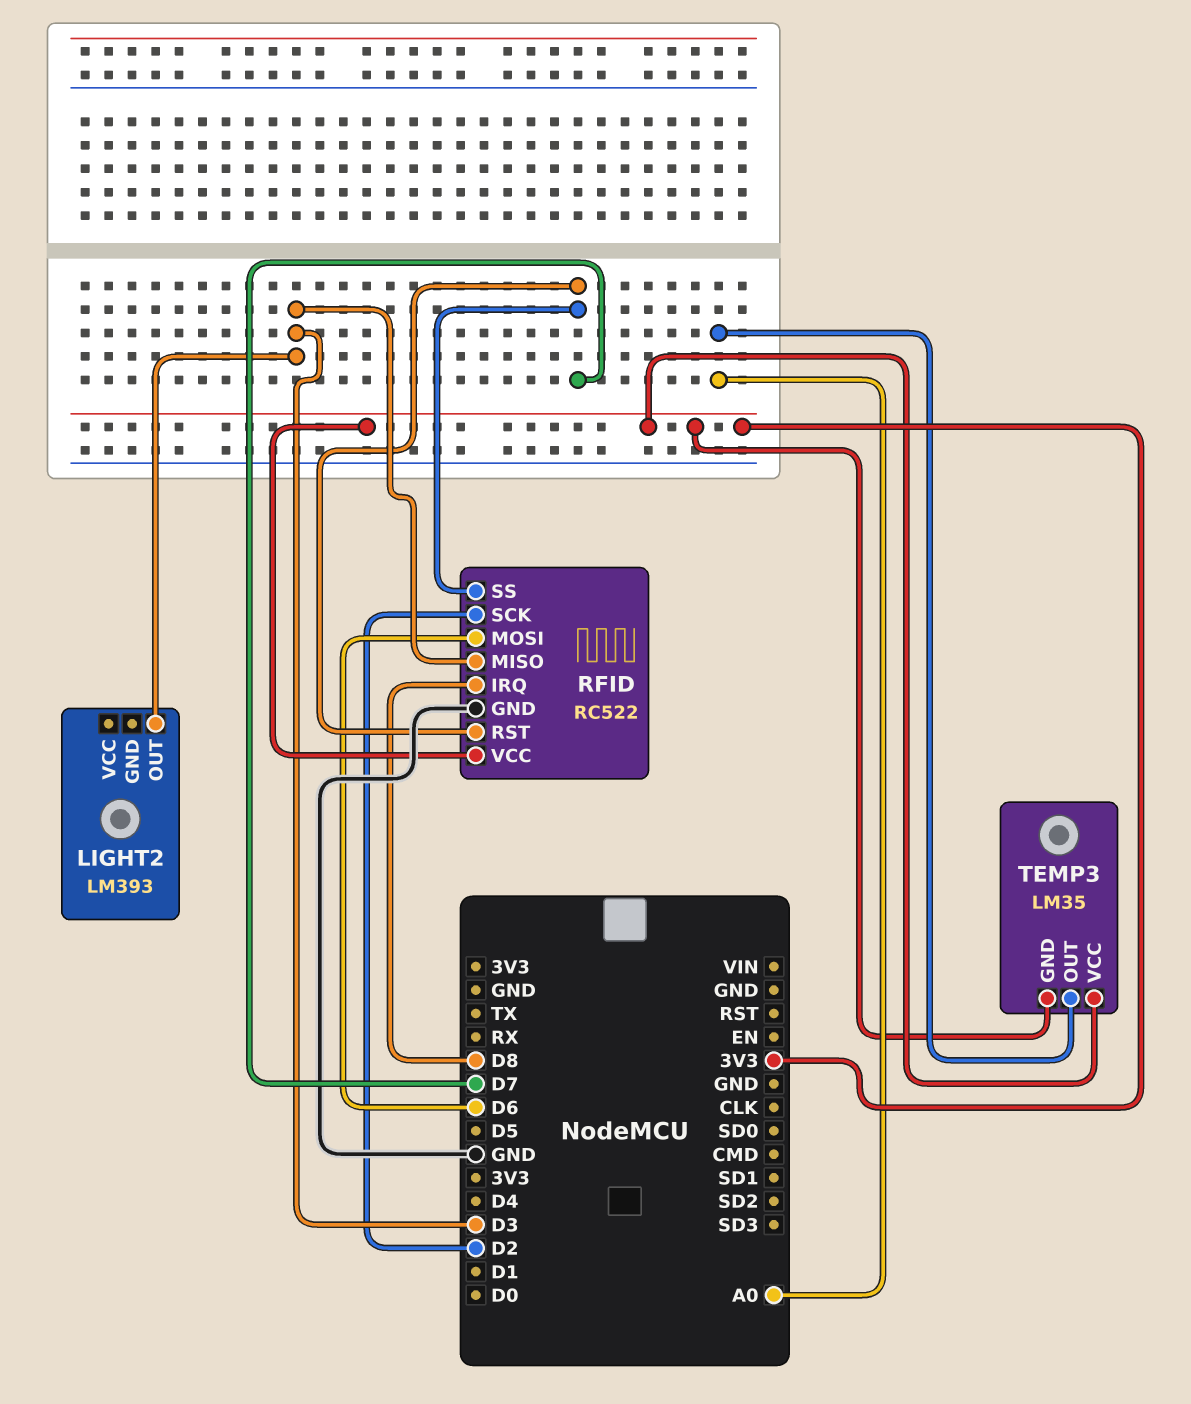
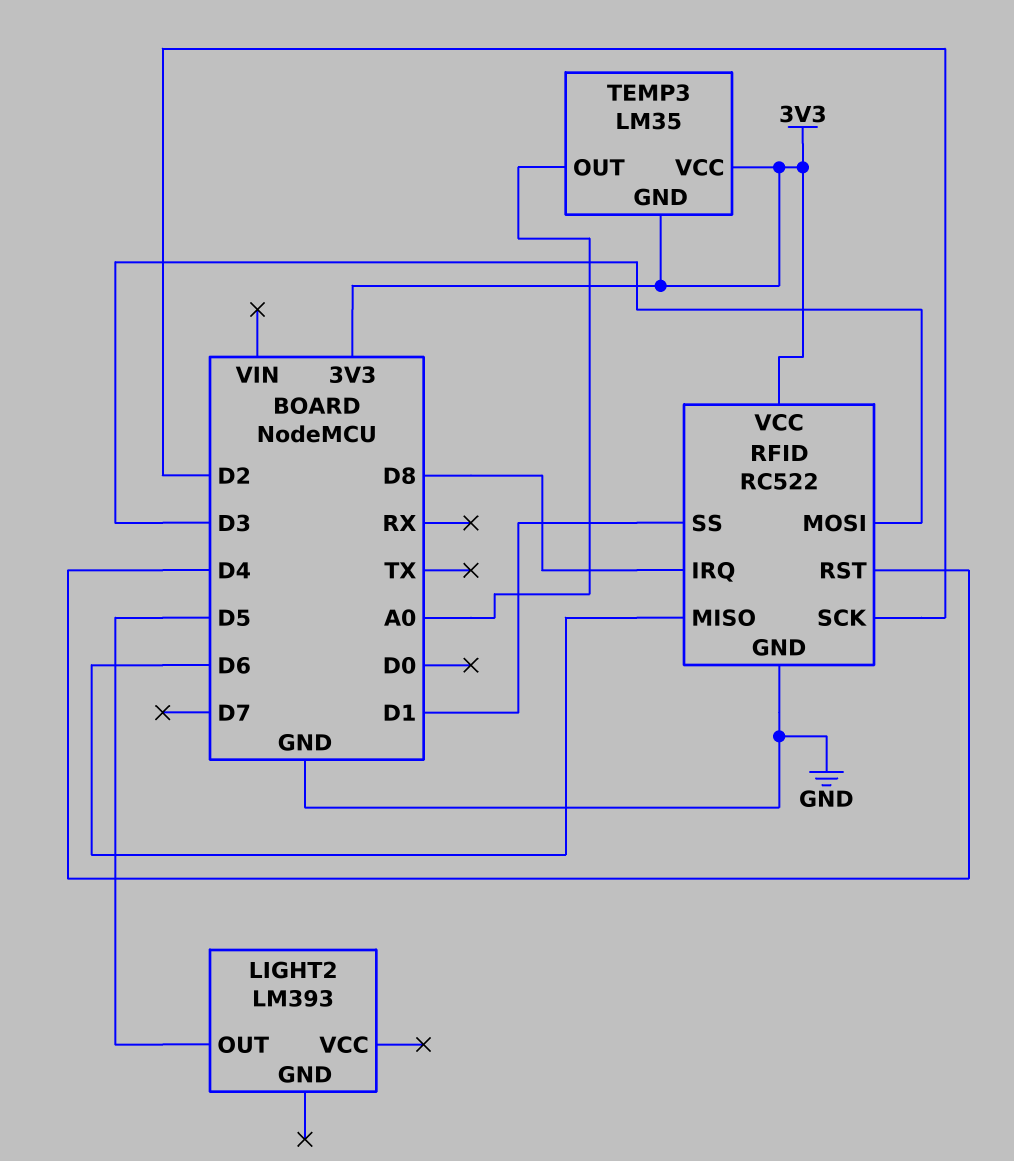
LIGHT2 pin OUT: D3 -> D5
RFID pin MISO: D3 -> D6
RFID pin MOSI: D6 -> D3
RFID pin RST: D7 -> D4
RFID pin SS: D7 -> D1

